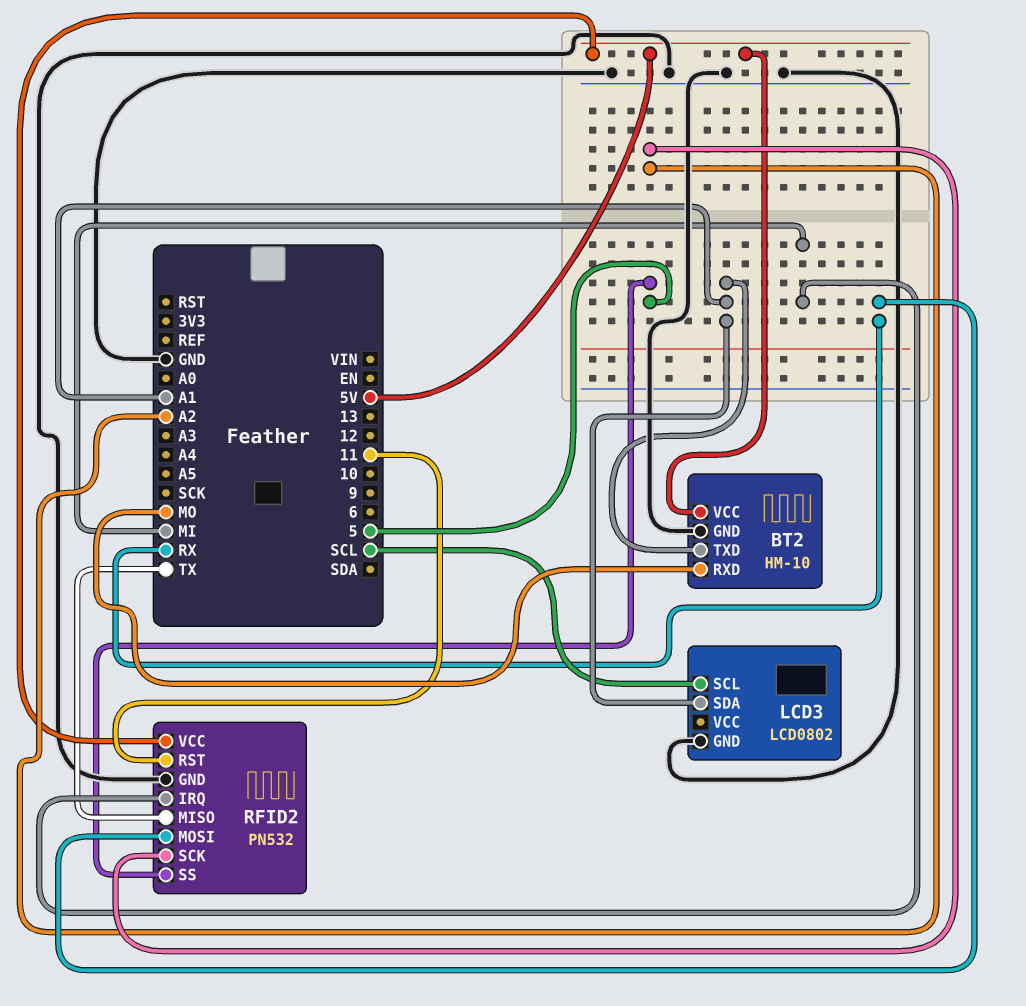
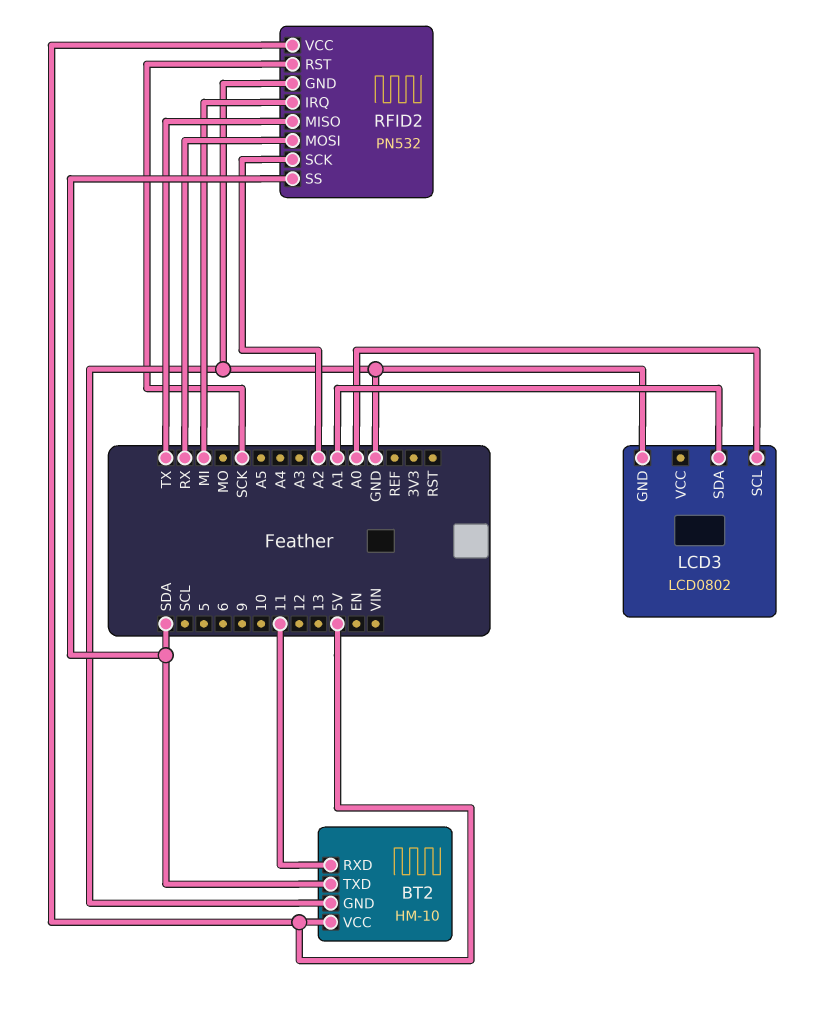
BT2 pin RXD: MO -> 11
BT2 pin TXD: A1 -> SDA
LCD3 pin SCL: SCL -> A0
RFID2 pin RST: 11 -> SCK
RFID2 pin SS: 5 -> SDA

